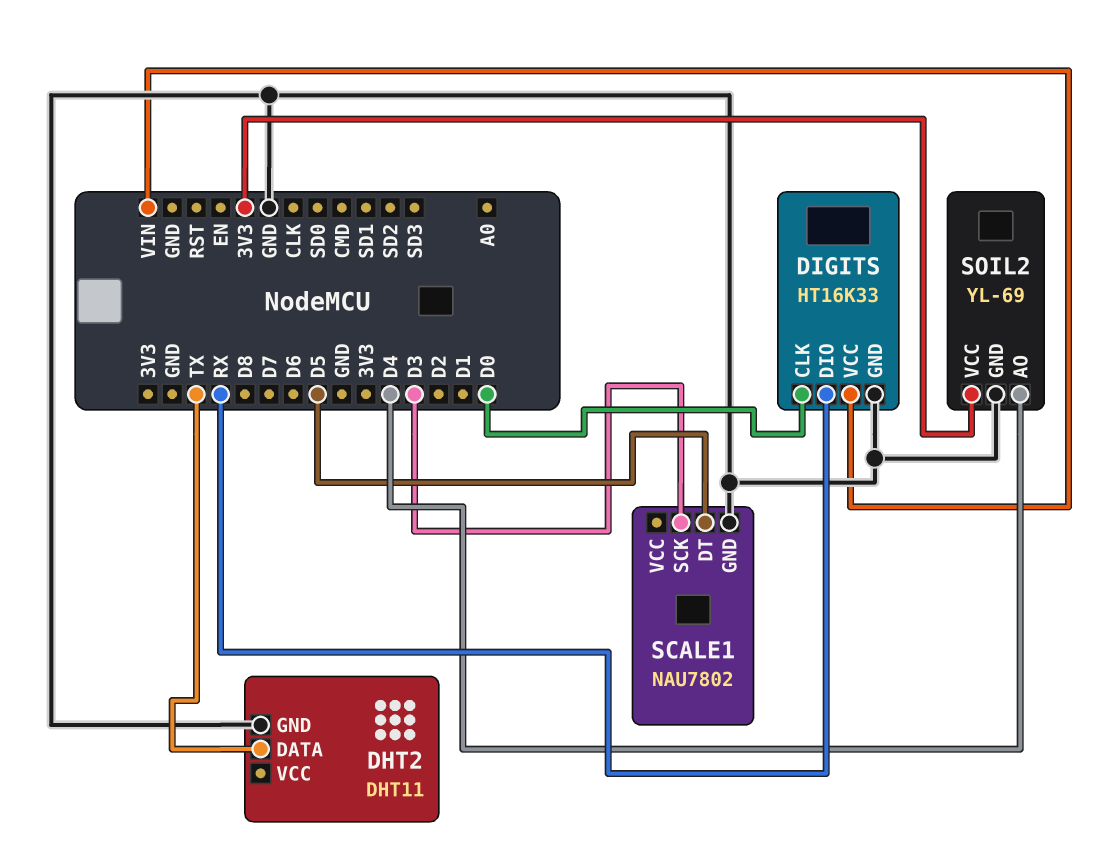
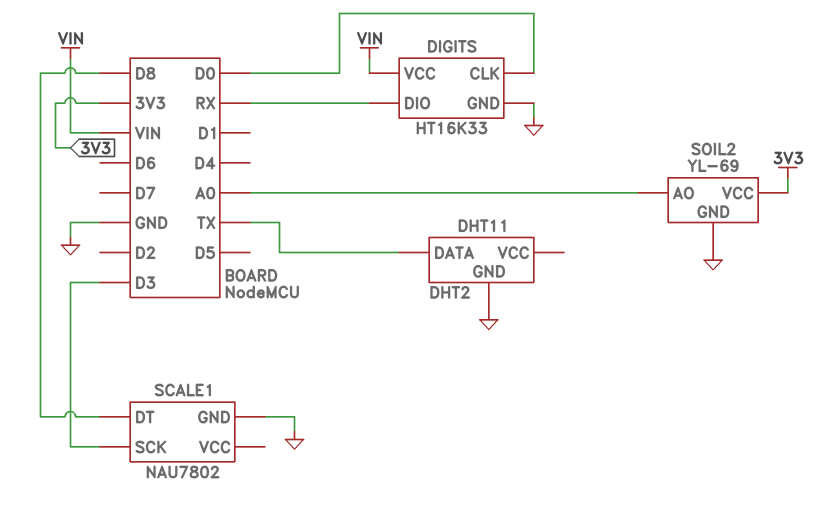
SCALE1 pin DT: D5 -> D8
SOIL2 pin AO: D4 -> A0

